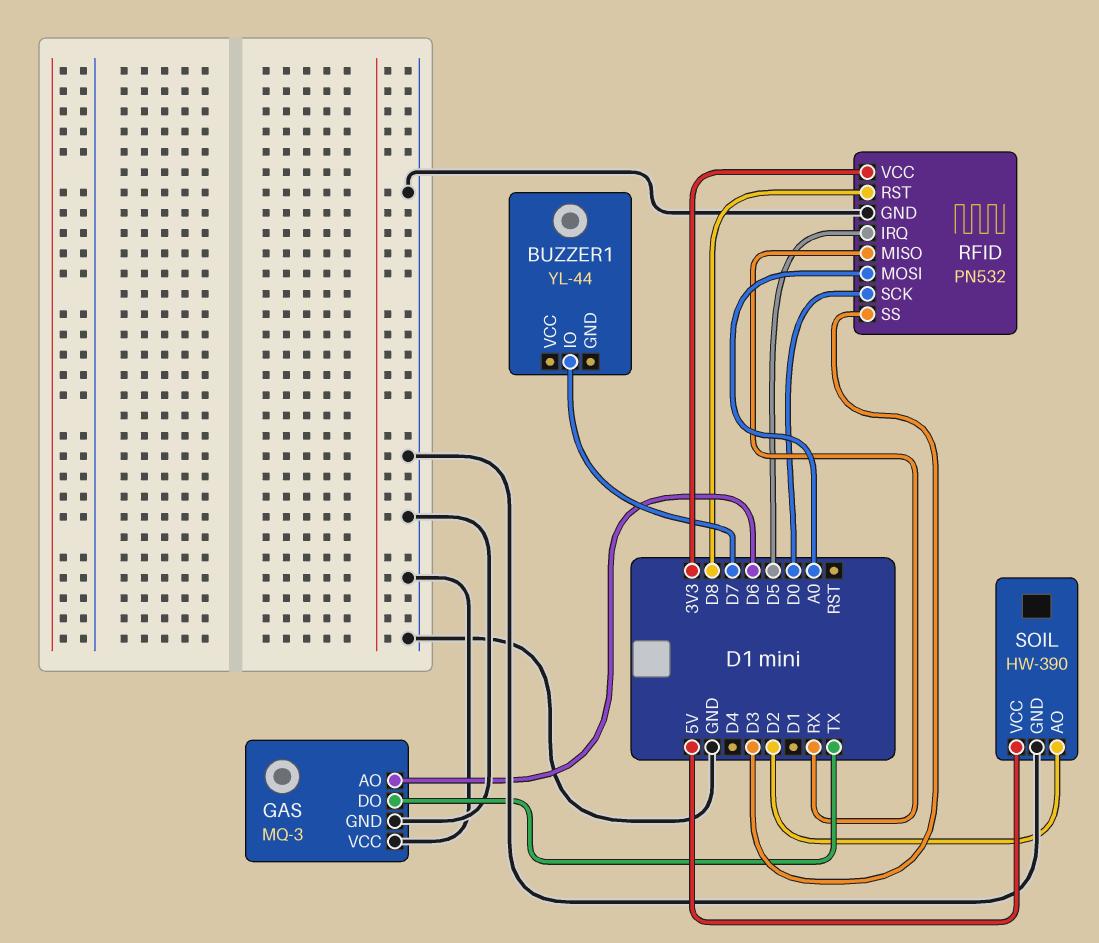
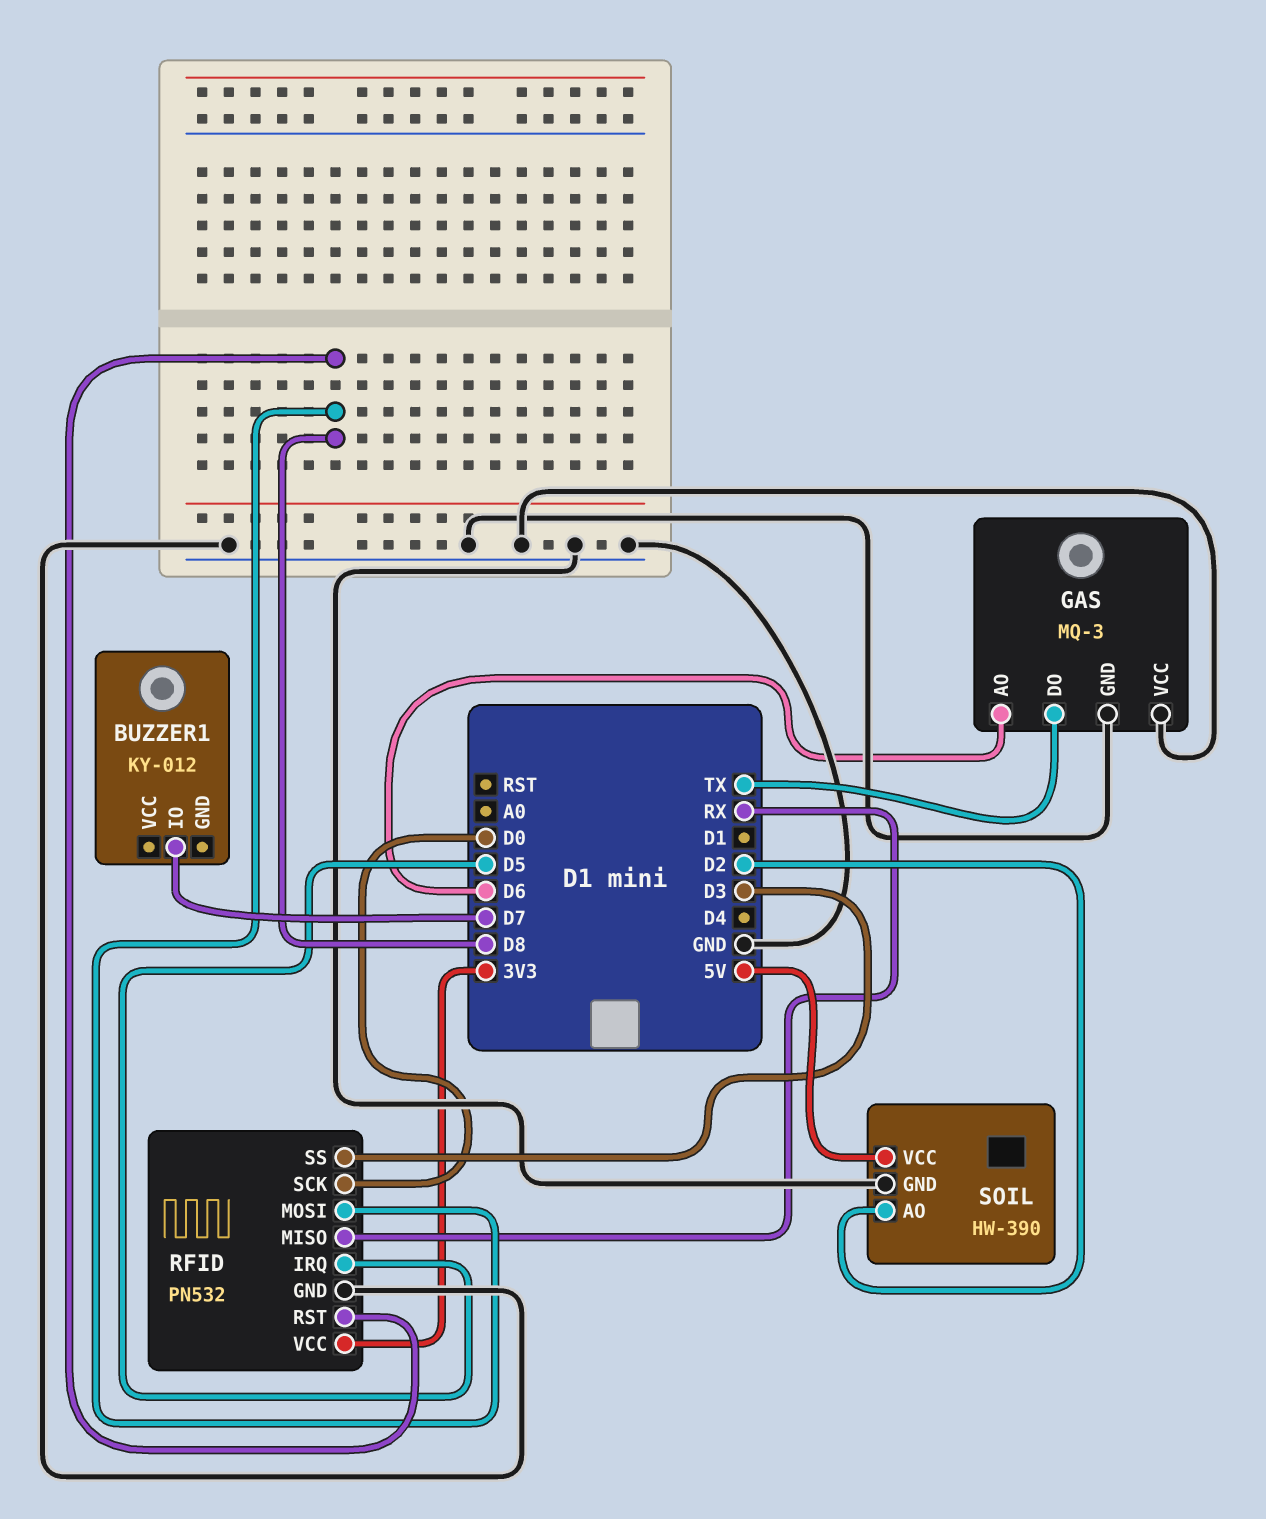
BUZZER1: YL-44 -> KY-012
RFID pin MOSI: A0 -> D8

